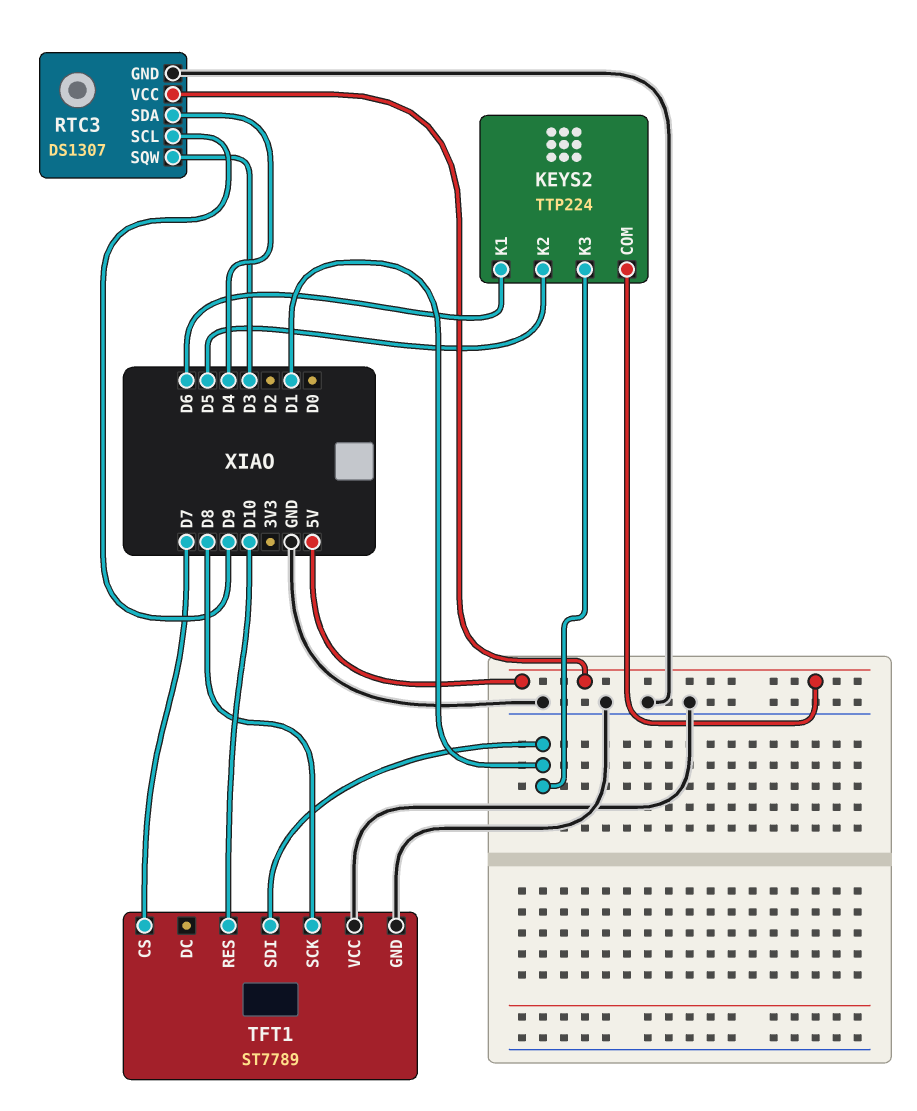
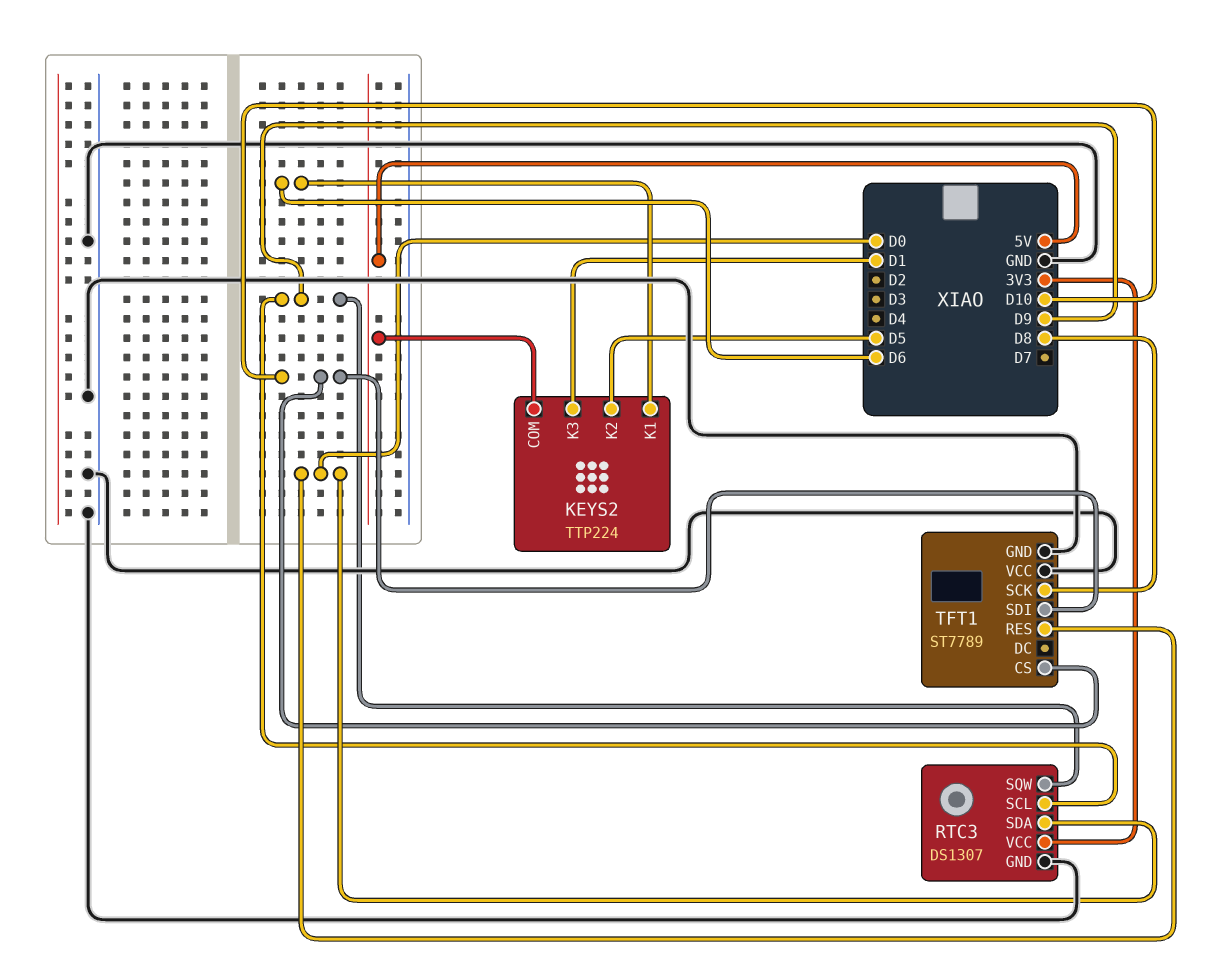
RTC3 pin SDA: D4 -> D0
RTC3 pin SQW: D3 -> D9
RTC3 pin VCC: 5V -> 3V3
TFT1 pin CS: D7 -> D10
TFT1 pin RES: D10 -> D0
TFT1 pin SDI: D1 -> D10

